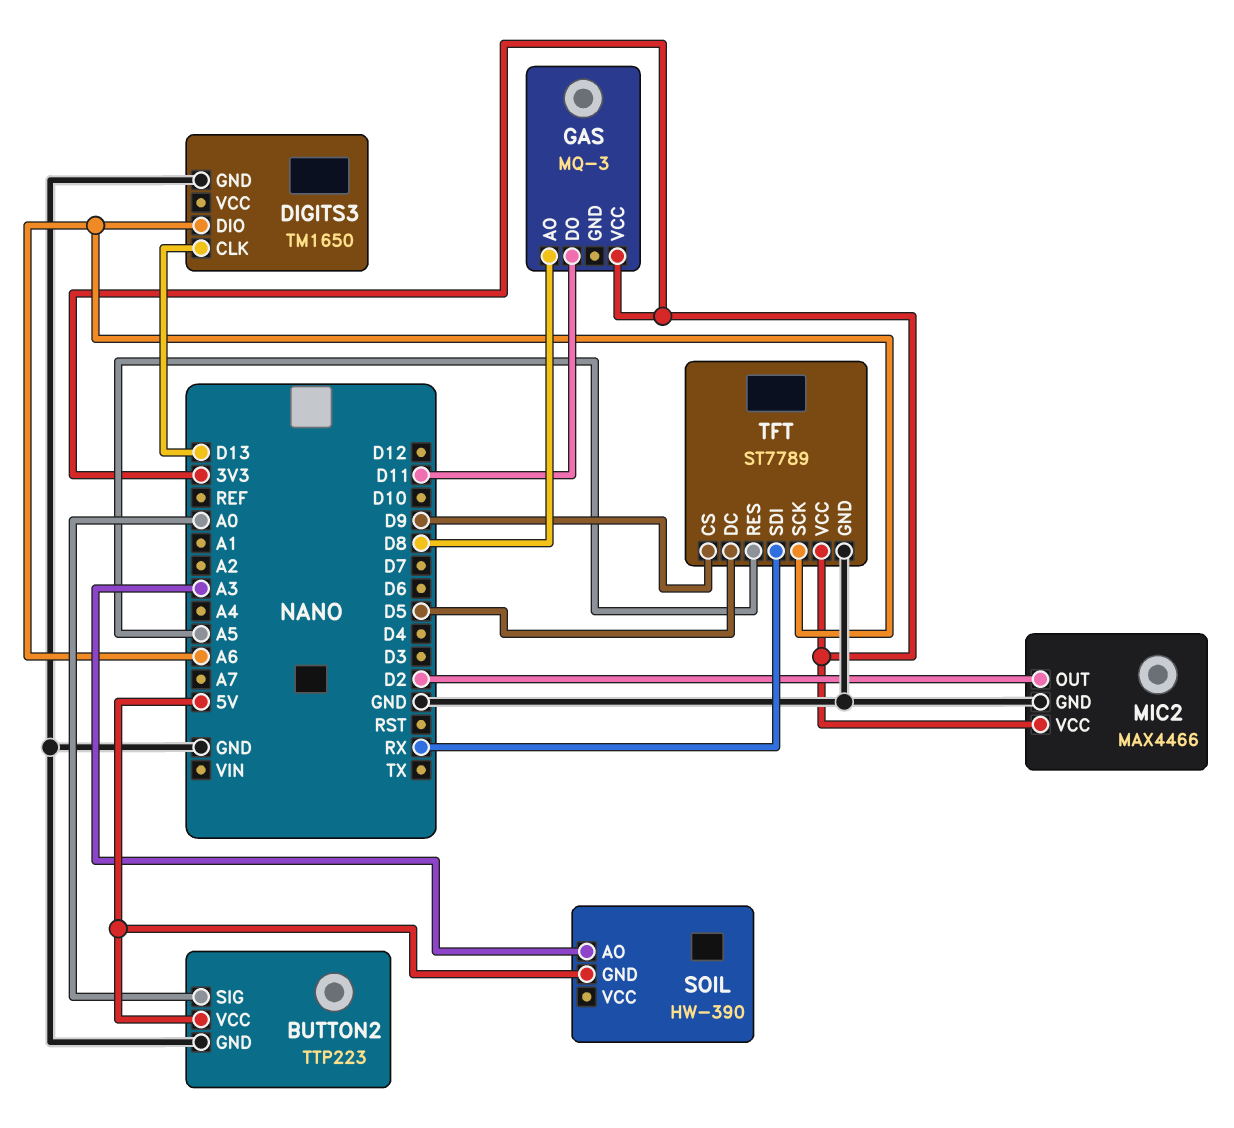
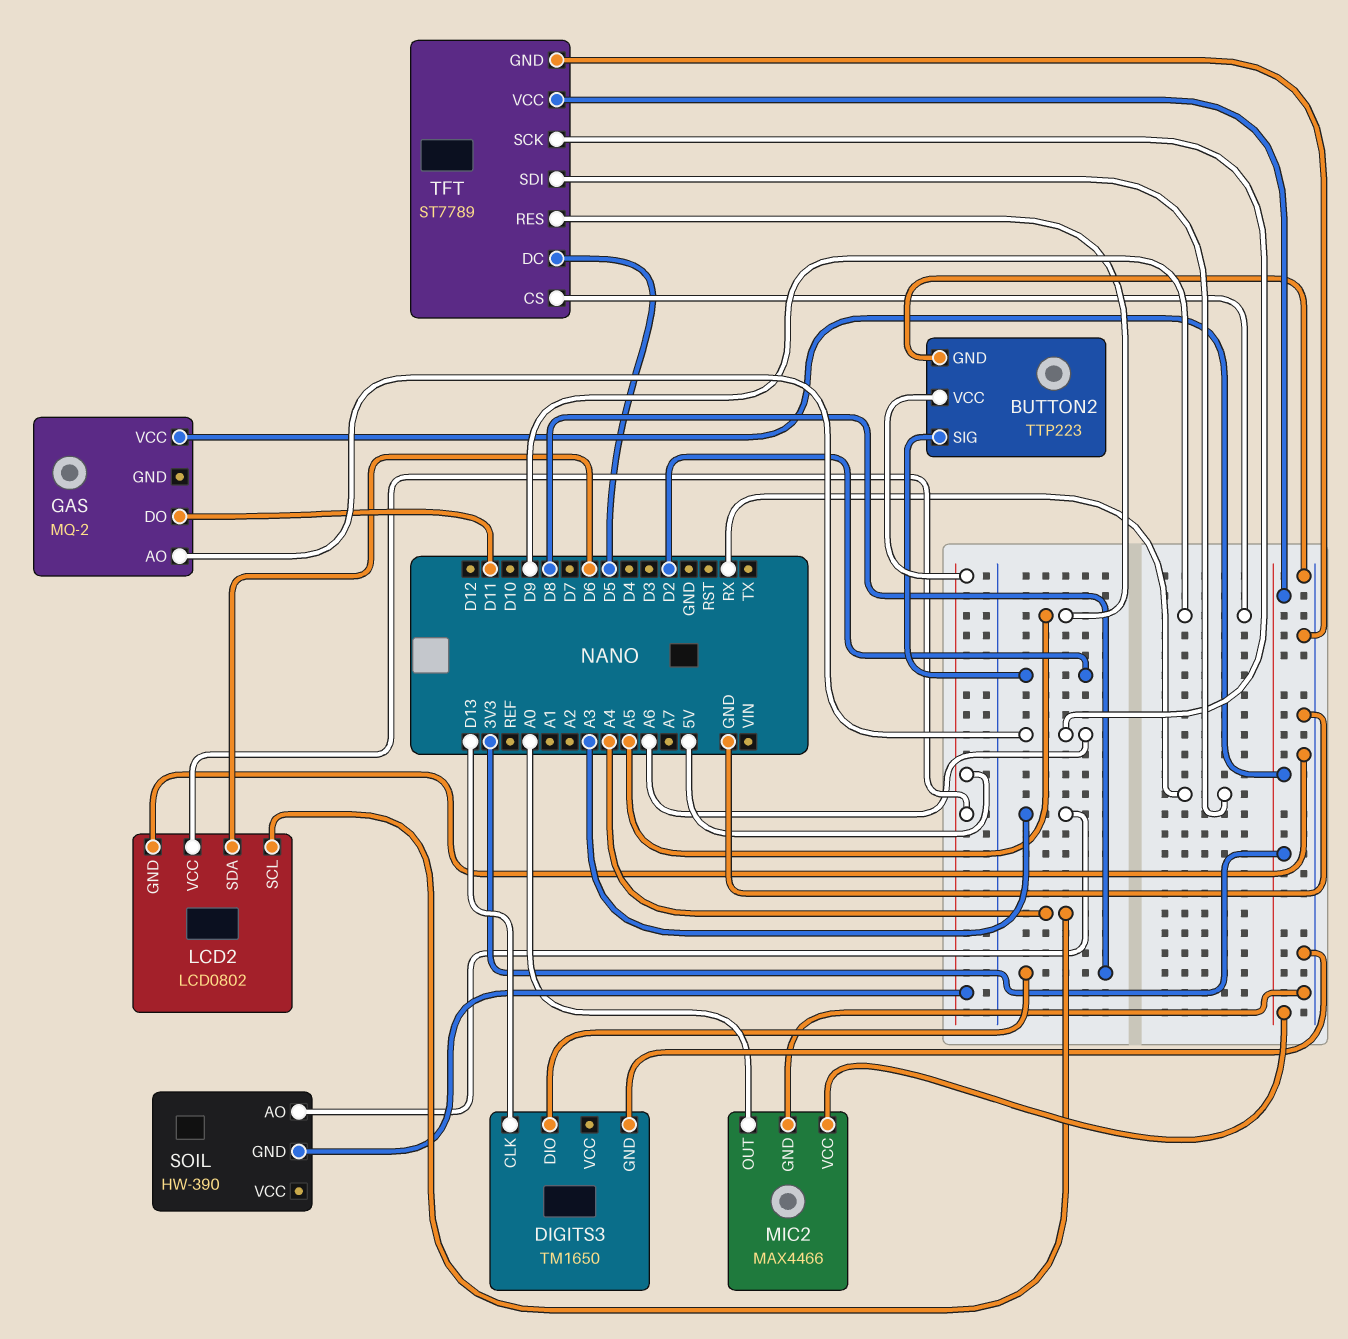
BUTTON2 pin SIG: A0 -> D2
DIGITS3 pin DIO: A6 -> D8
GAS: MQ-3 -> MQ-2
GAS pin AO: D8 -> A6
LCD2: none -> LCD0802
LCD2 pin GND: none -> GND
LCD2 pin SCL: none -> A4
LCD2 pin SDA: none -> D6
LCD2 pin VCC: none -> 5V
MIC2 pin OUT: D2 -> A0

